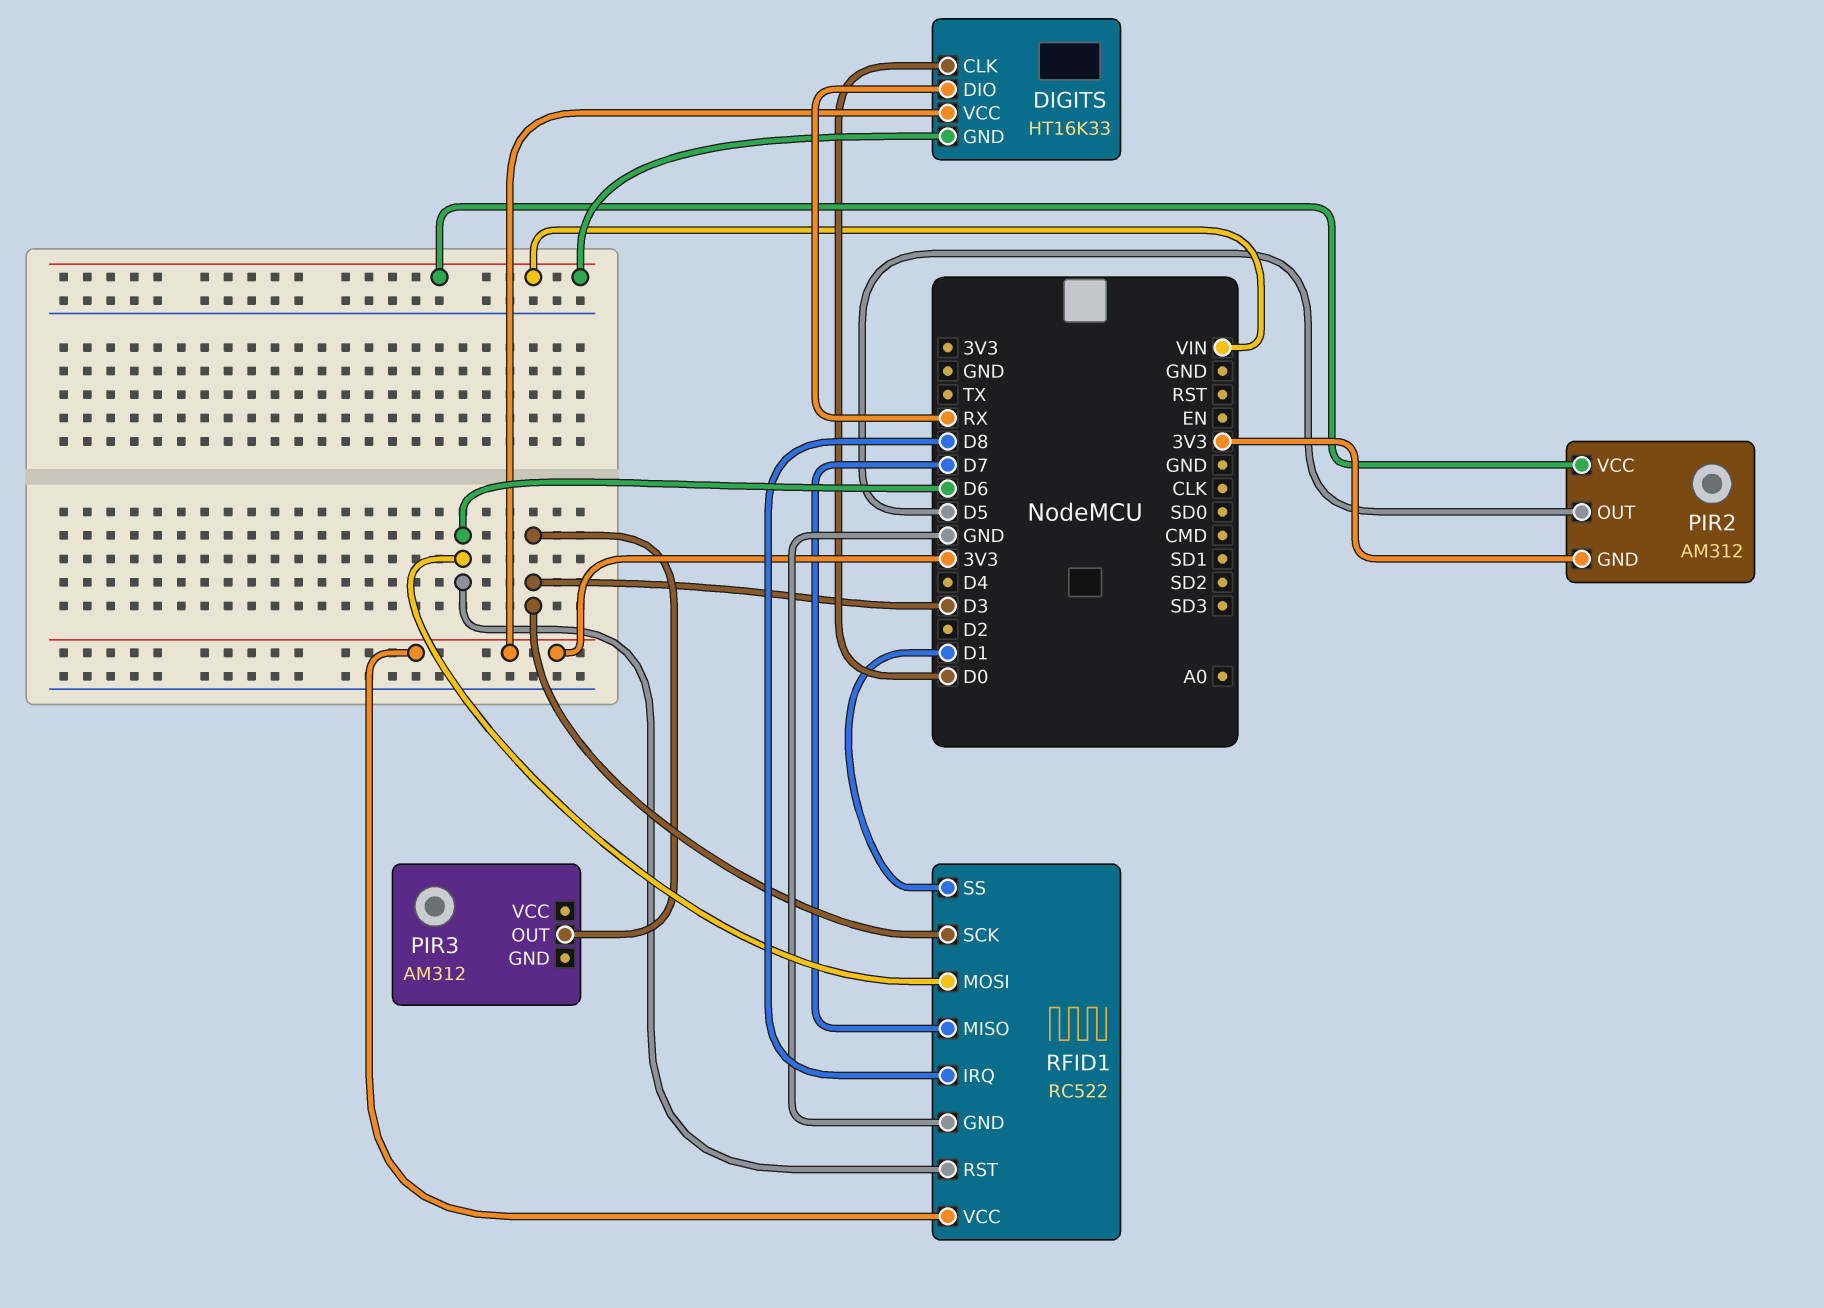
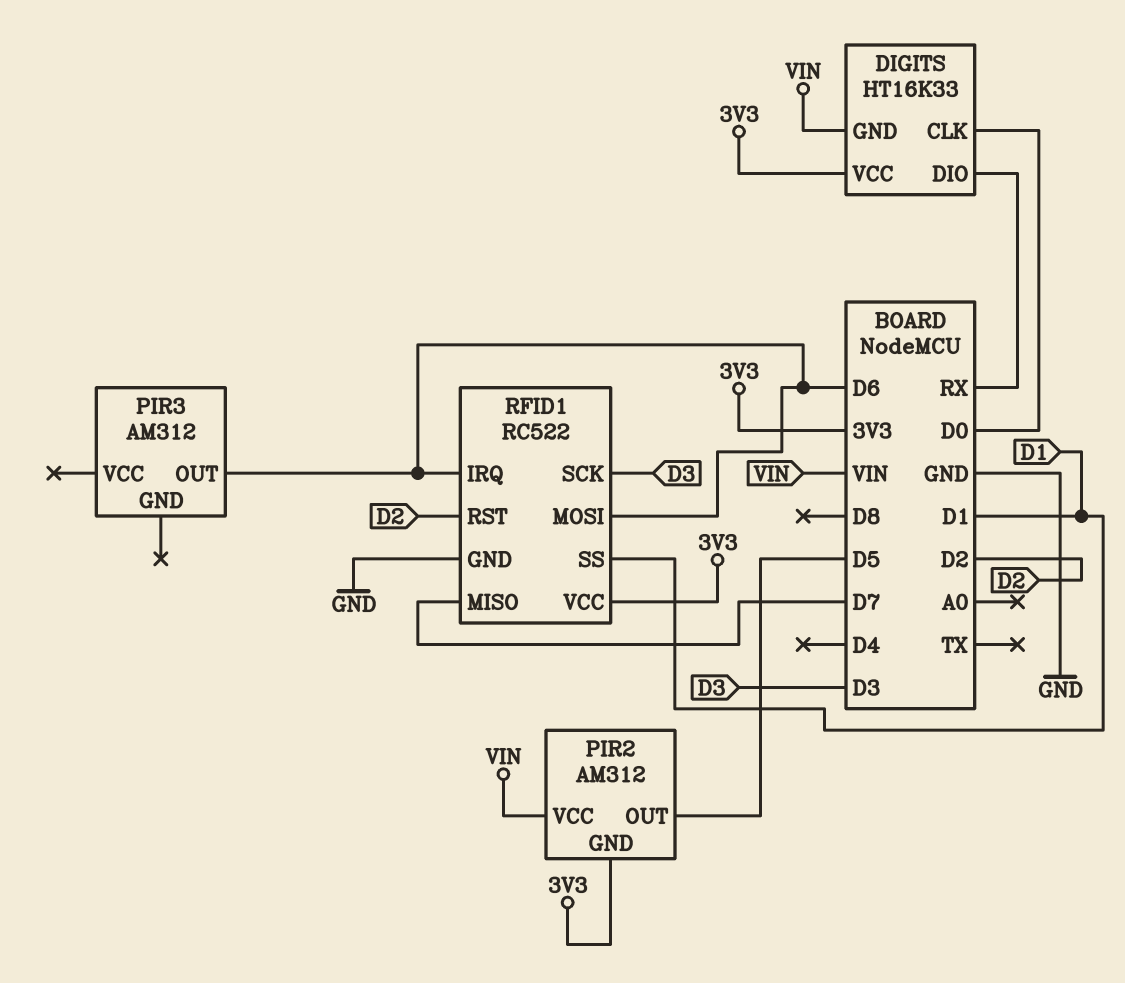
PIR3 pin OUT: D3 -> D6
RFID1 pin IRQ: D8 -> D6
RFID1 pin RST: D6 -> D2

